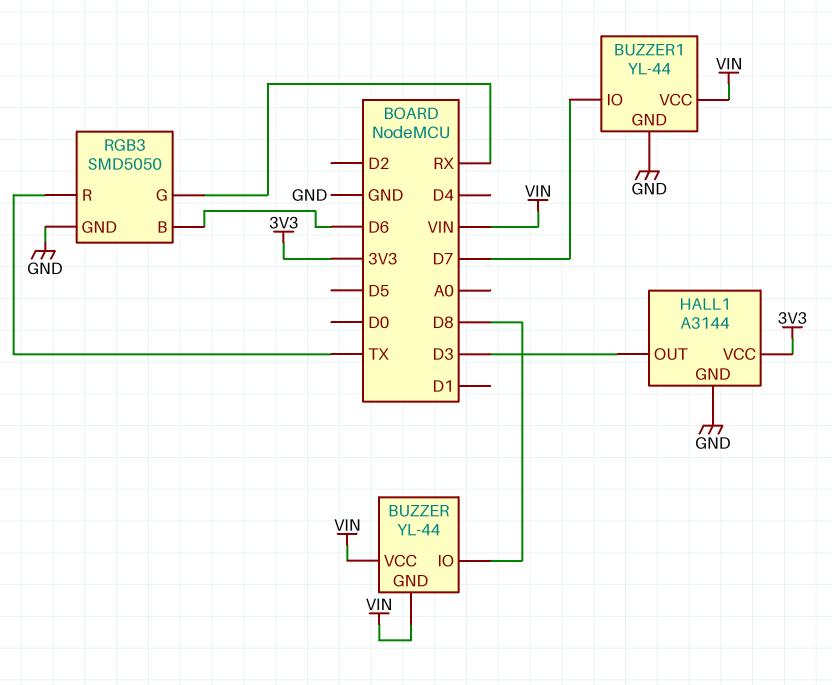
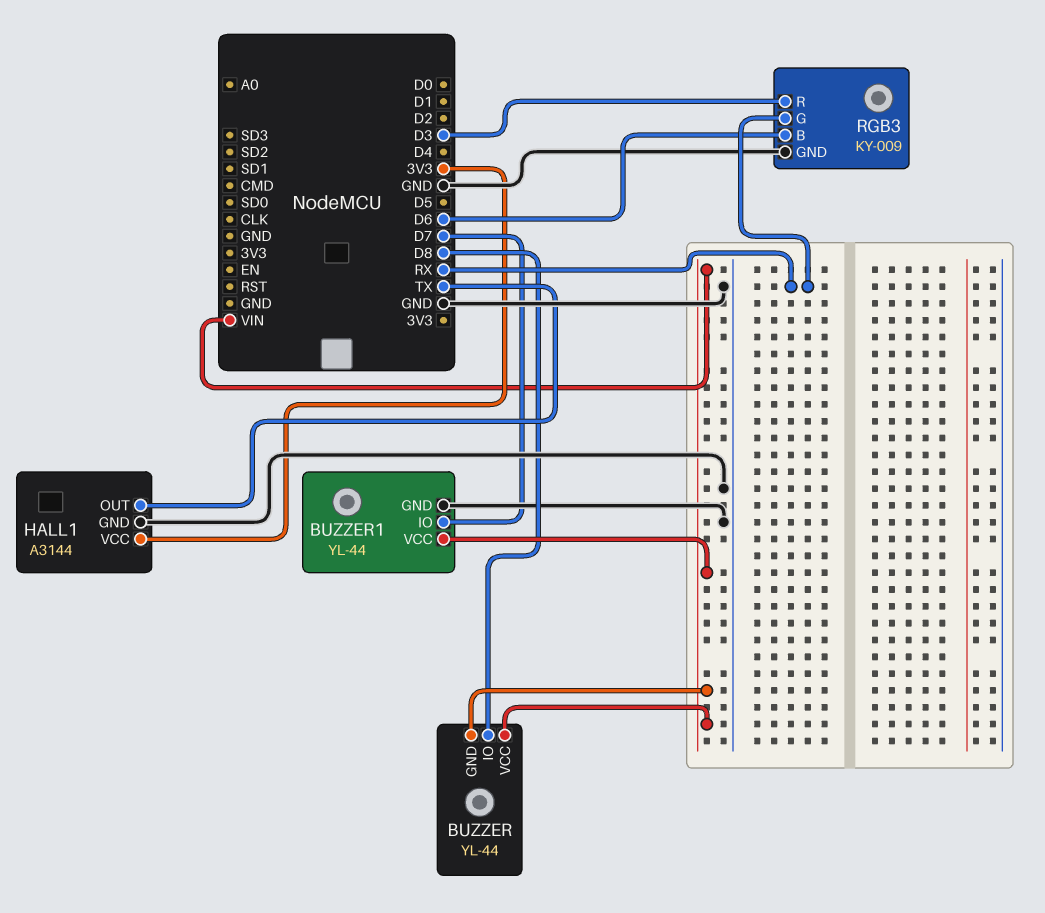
HALL1 pin OUT: D3 -> TX
RGB3: SMD5050 -> KY-009
RGB3 pin R: TX -> D3

